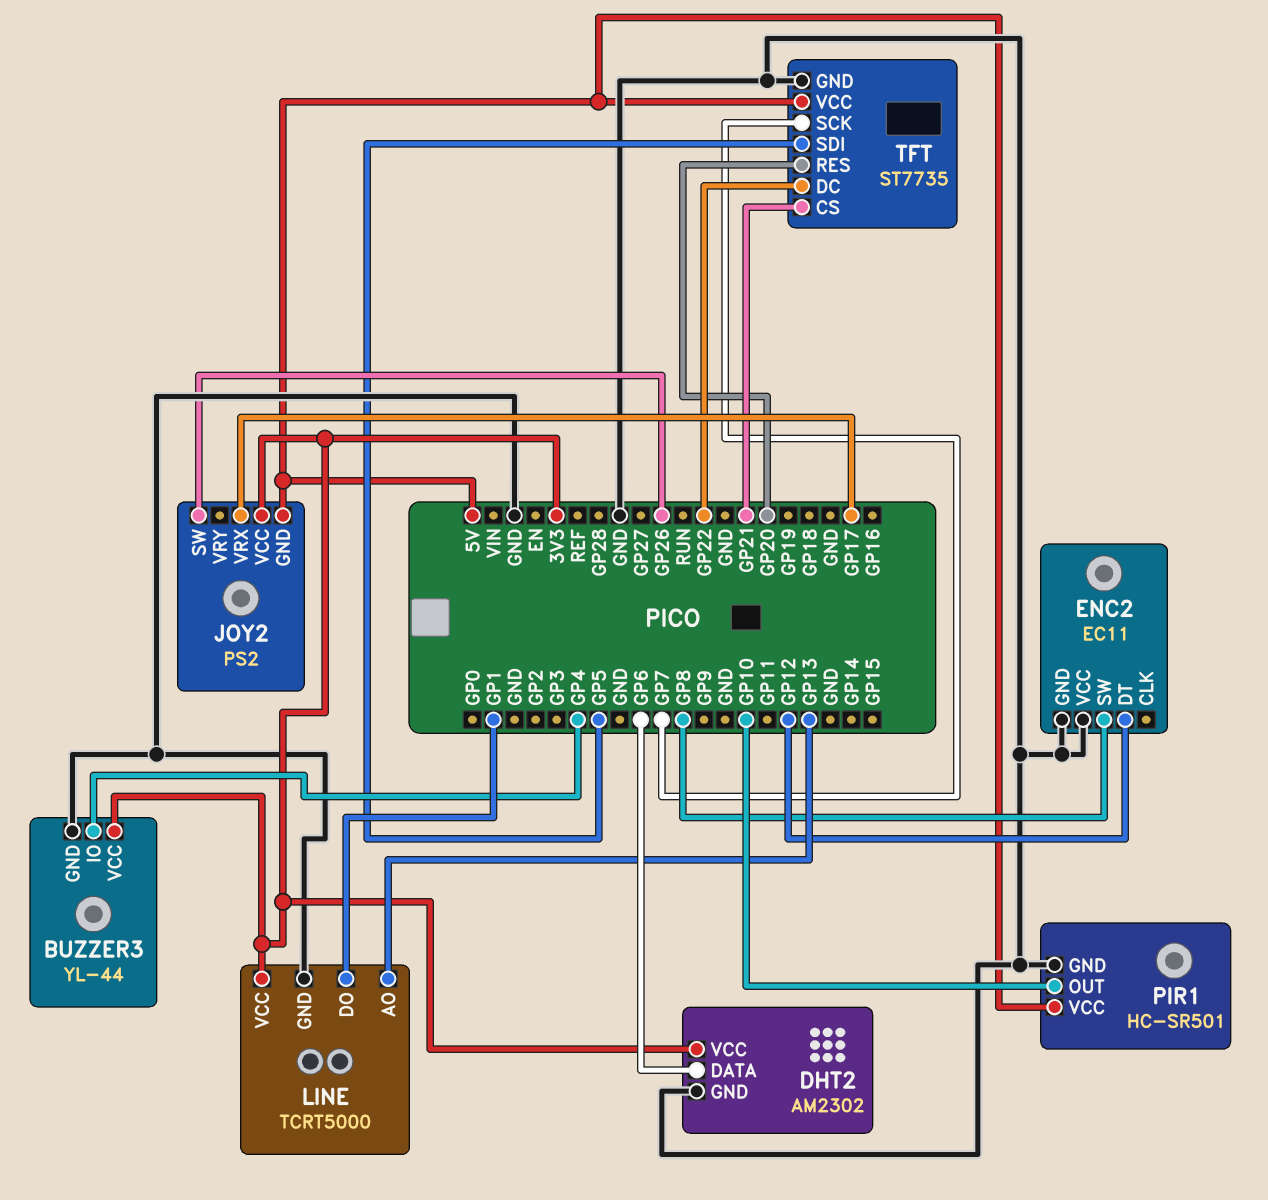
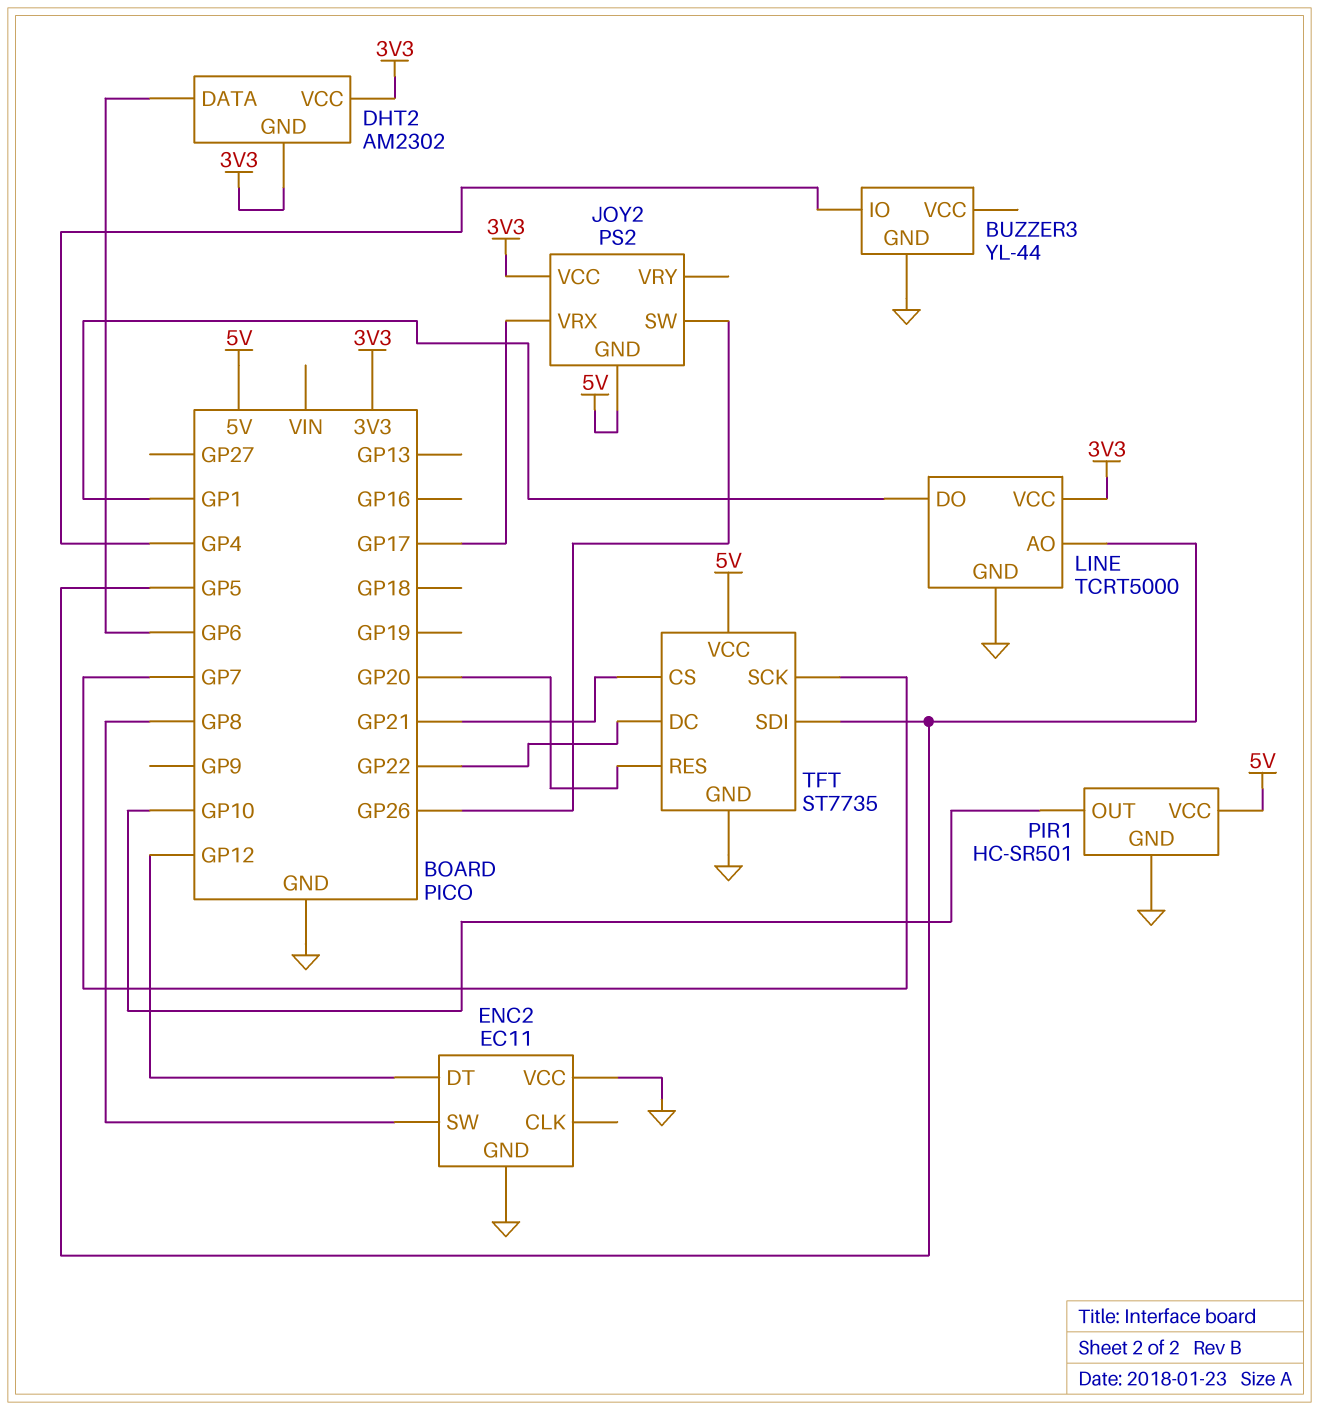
BUZZER3 pin VCC: 3V3 -> none
DHT2 pin GND: GND -> 3V3
LINE pin AO: GP13 -> GP5

